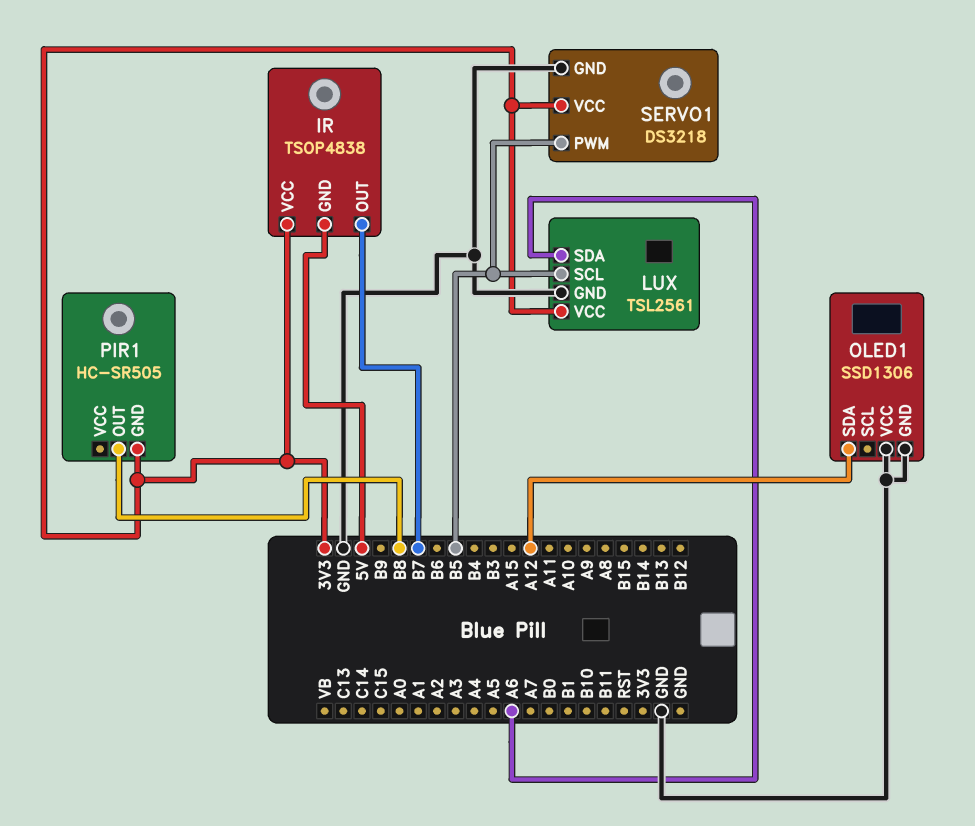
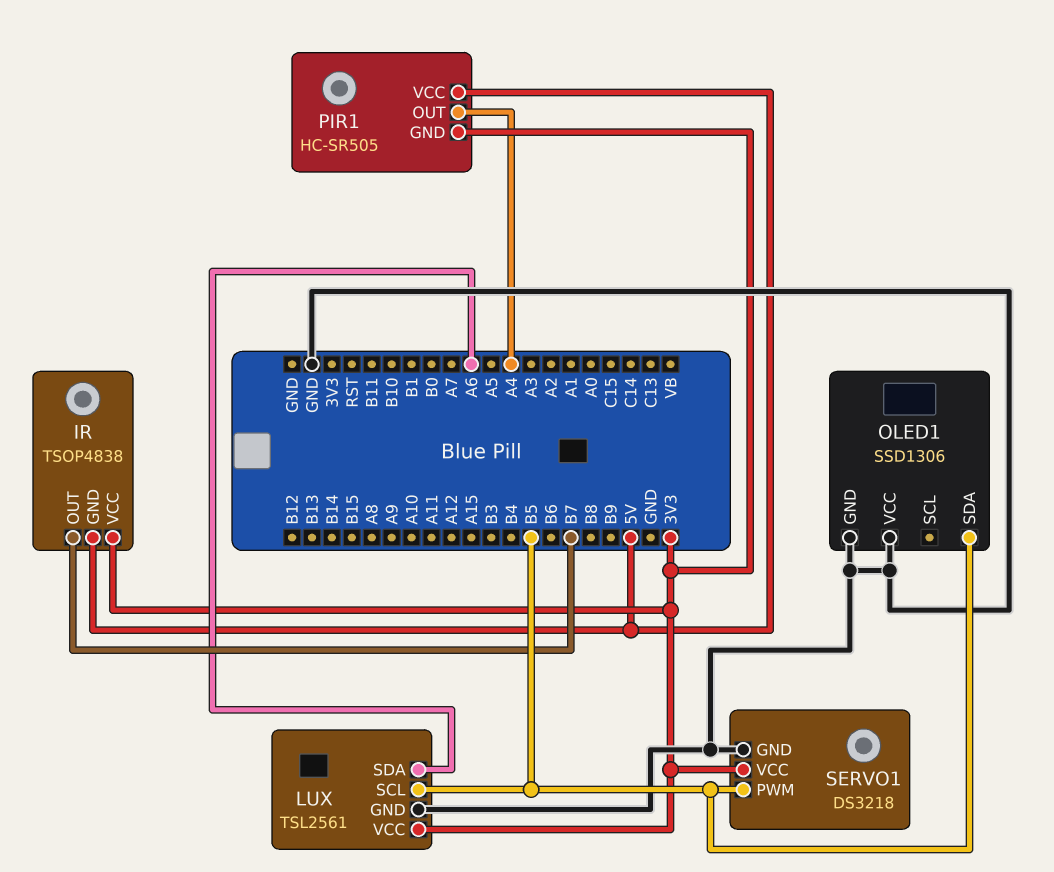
OLED1 pin SDA: A12 -> B5
PIR1 pin OUT: B8 -> A4
PIR1 pin VCC: none -> 5V

